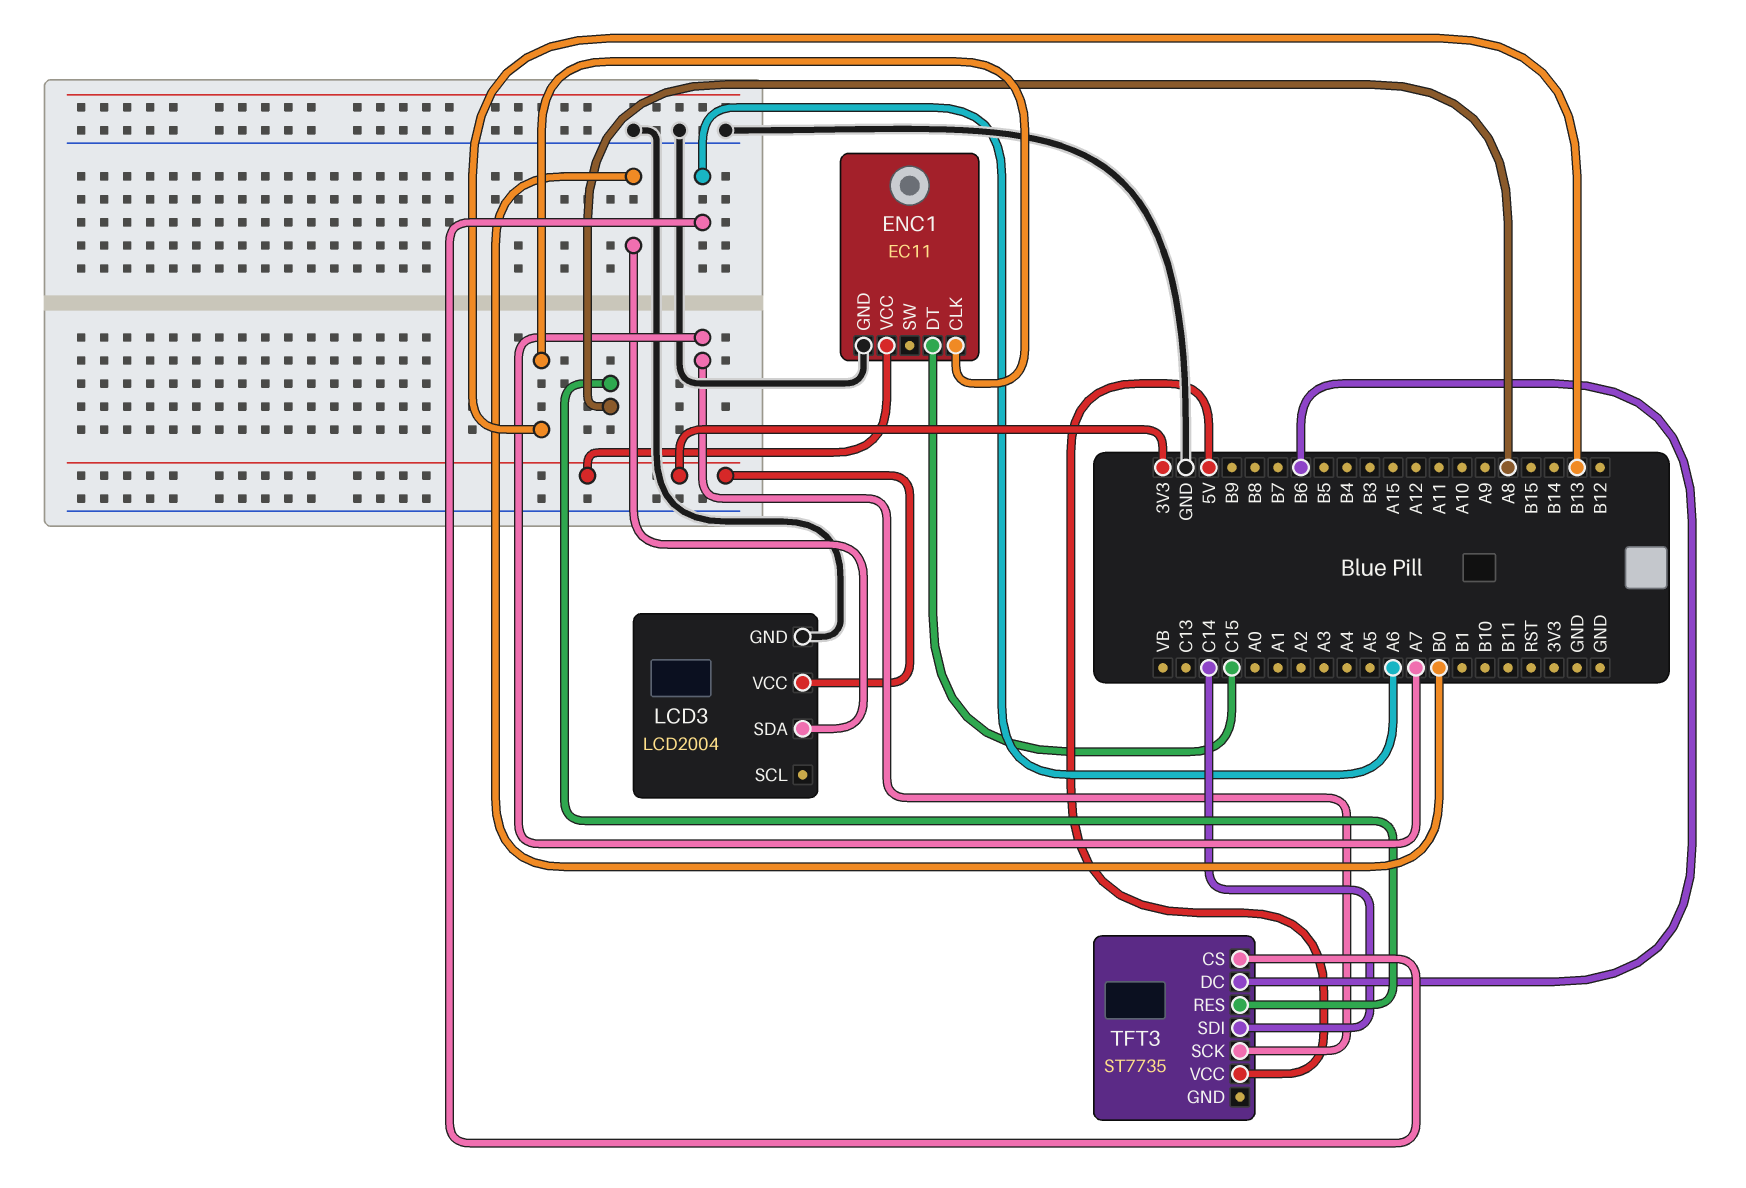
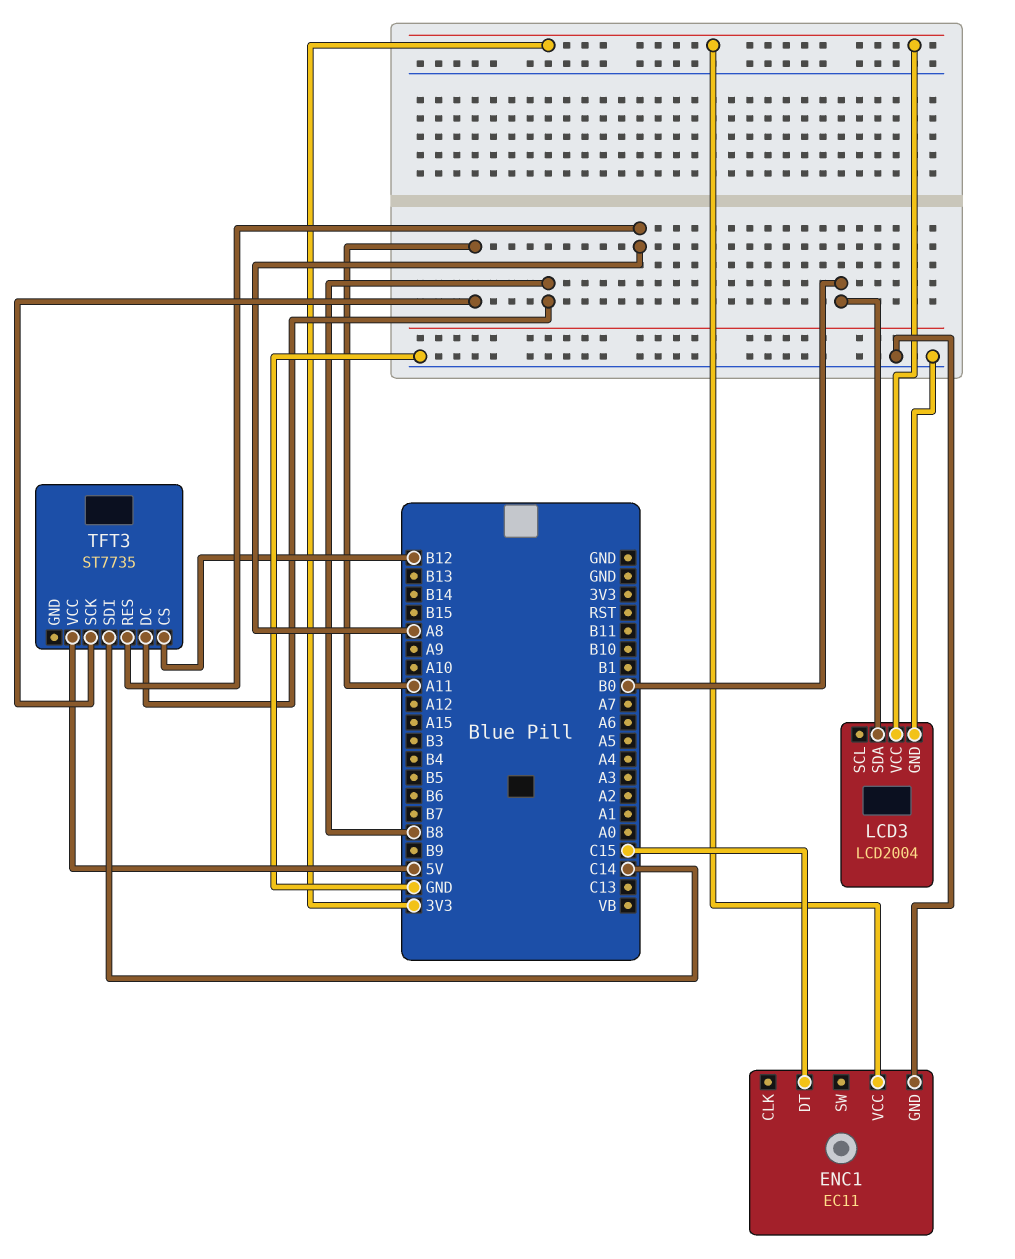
ENC1 pin CLK: B13 -> none
TFT3 pin CS: A6 -> B12
TFT3 pin DC: B6 -> B8
TFT3 pin SCK: A7 -> A11

